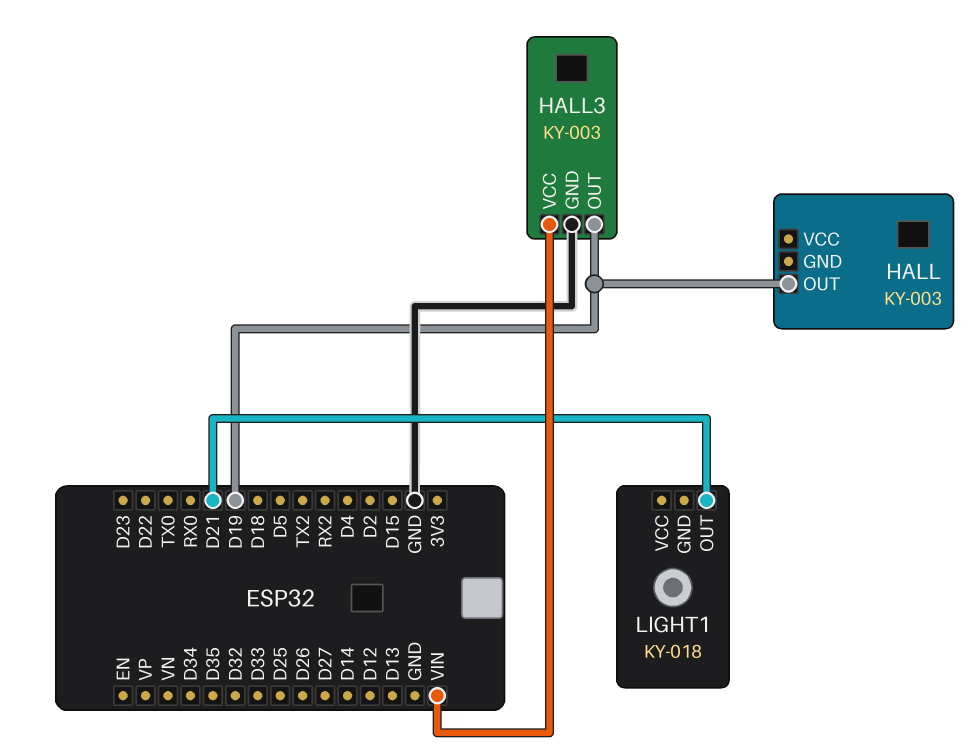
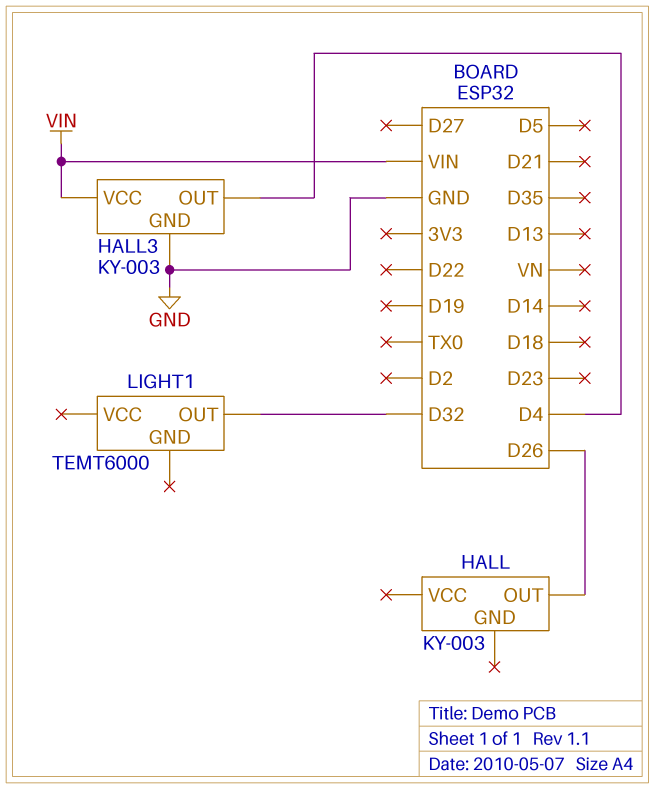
HALL pin OUT: D19 -> D26
HALL3 pin OUT: D19 -> D4
LIGHT1: KY-018 -> TEMT6000
LIGHT1 pin OUT: D21 -> D32

